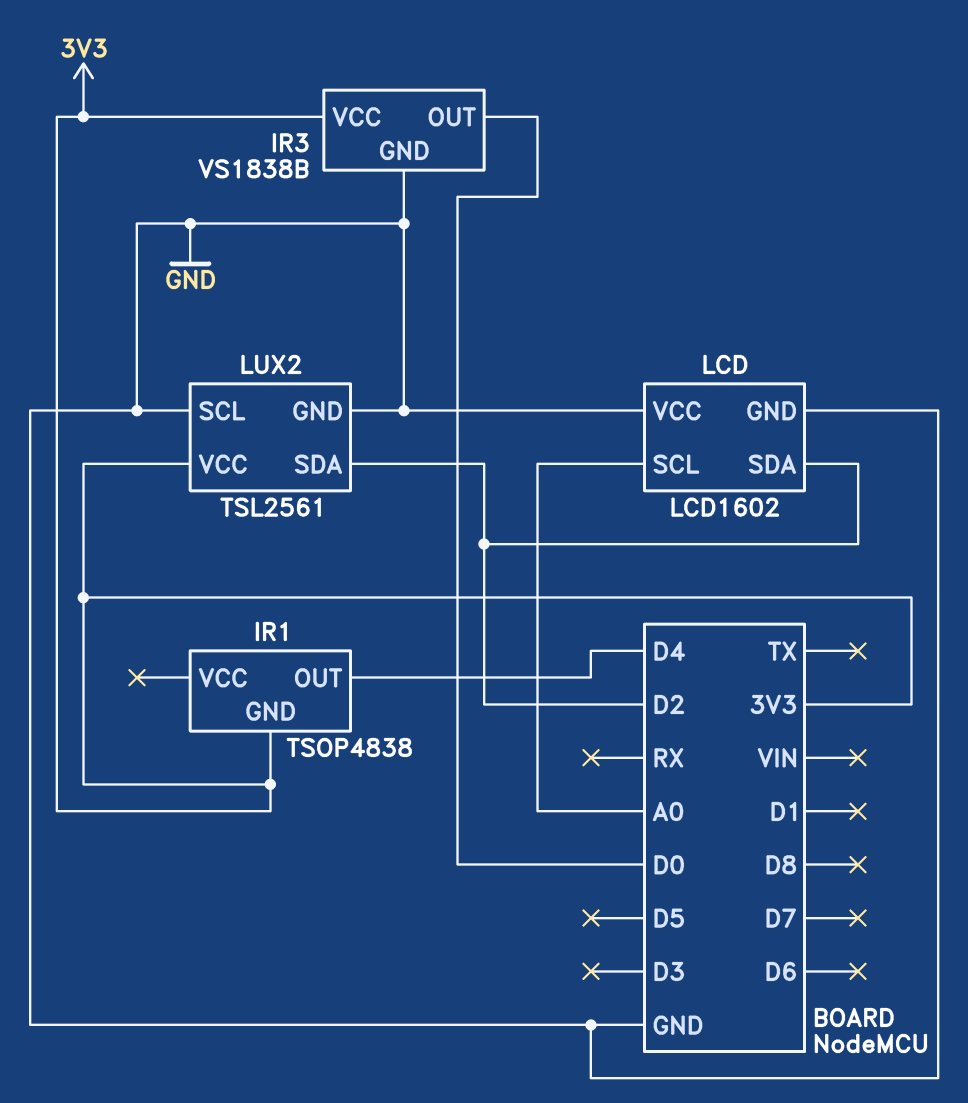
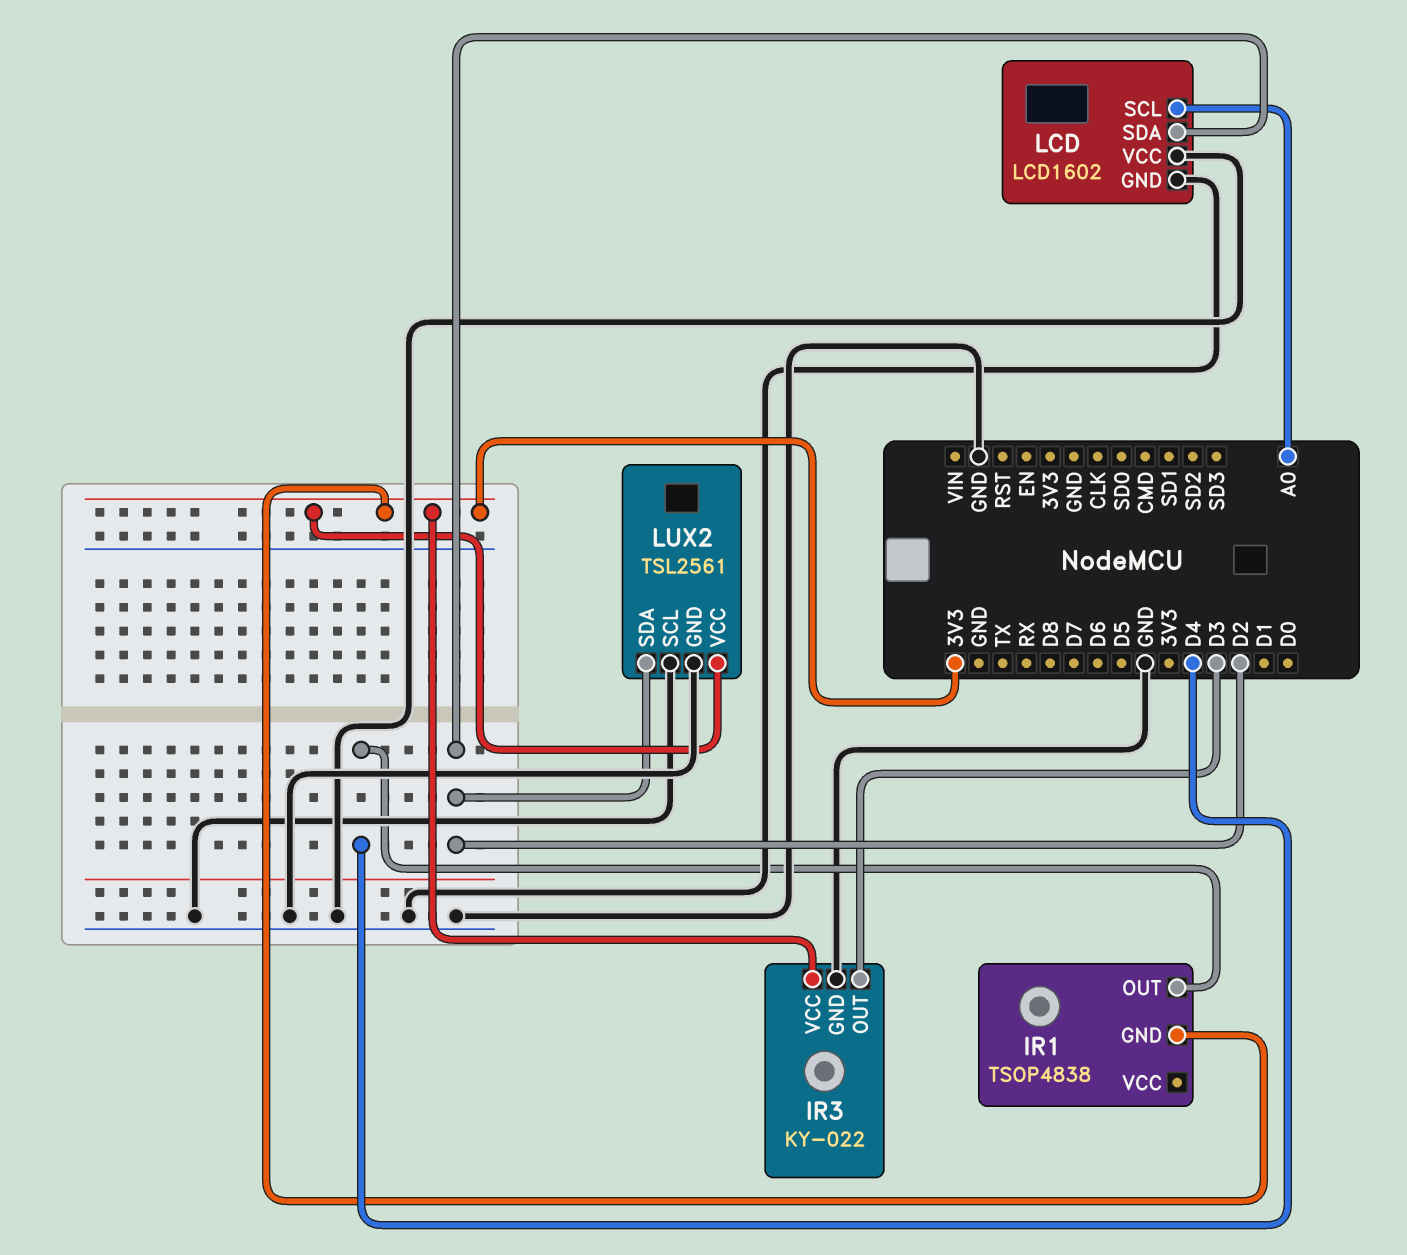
IR3: VS1838B -> KY-022
IR3 pin OUT: D0 -> D3

